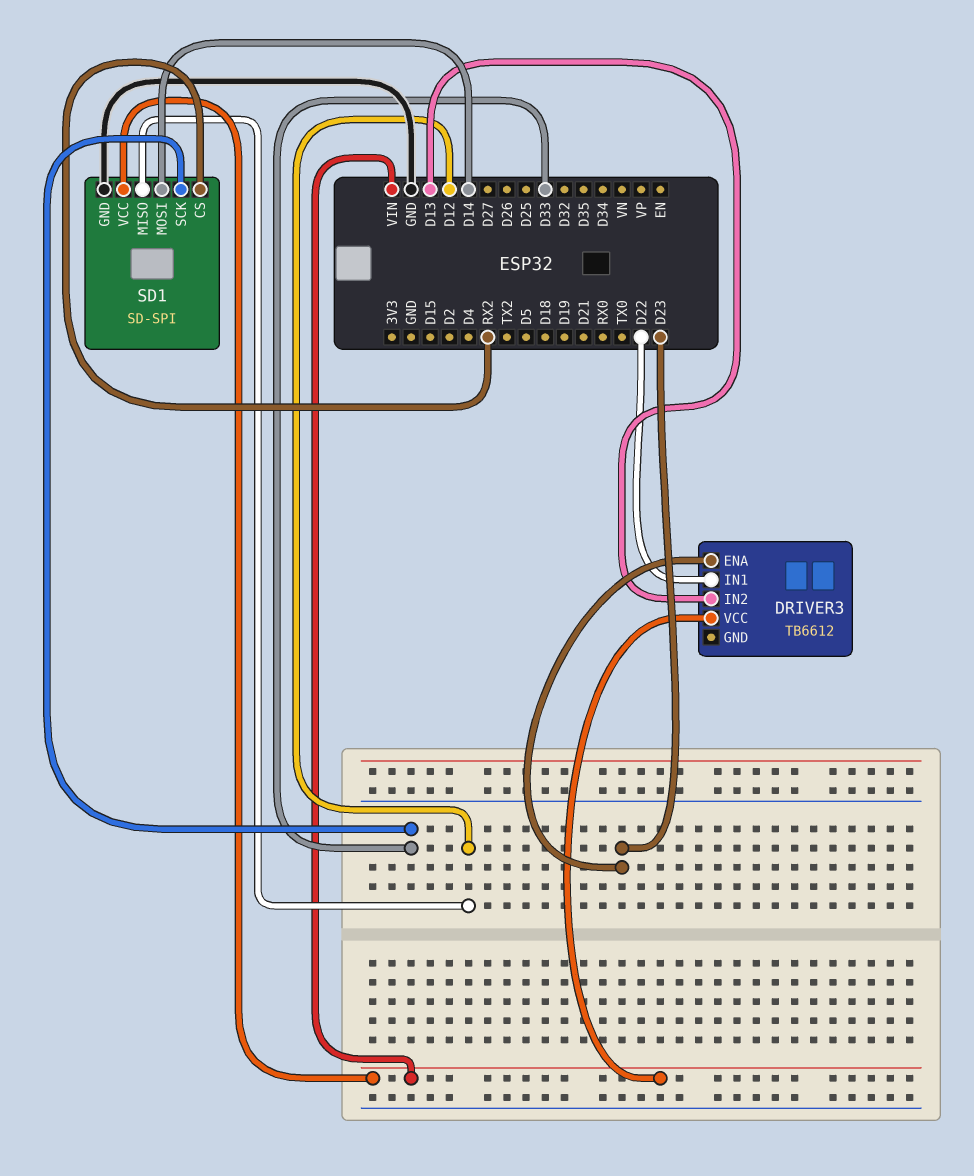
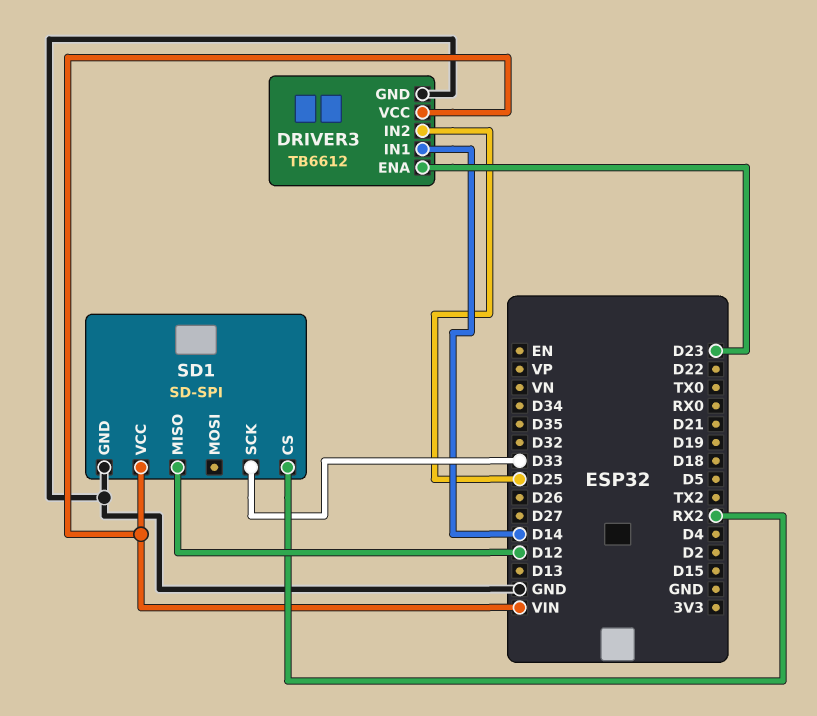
DRIVER3 pin GND: none -> GND
DRIVER3 pin IN1: D22 -> D14
DRIVER3 pin IN2: D13 -> D25
SD1 pin MOSI: D14 -> none

